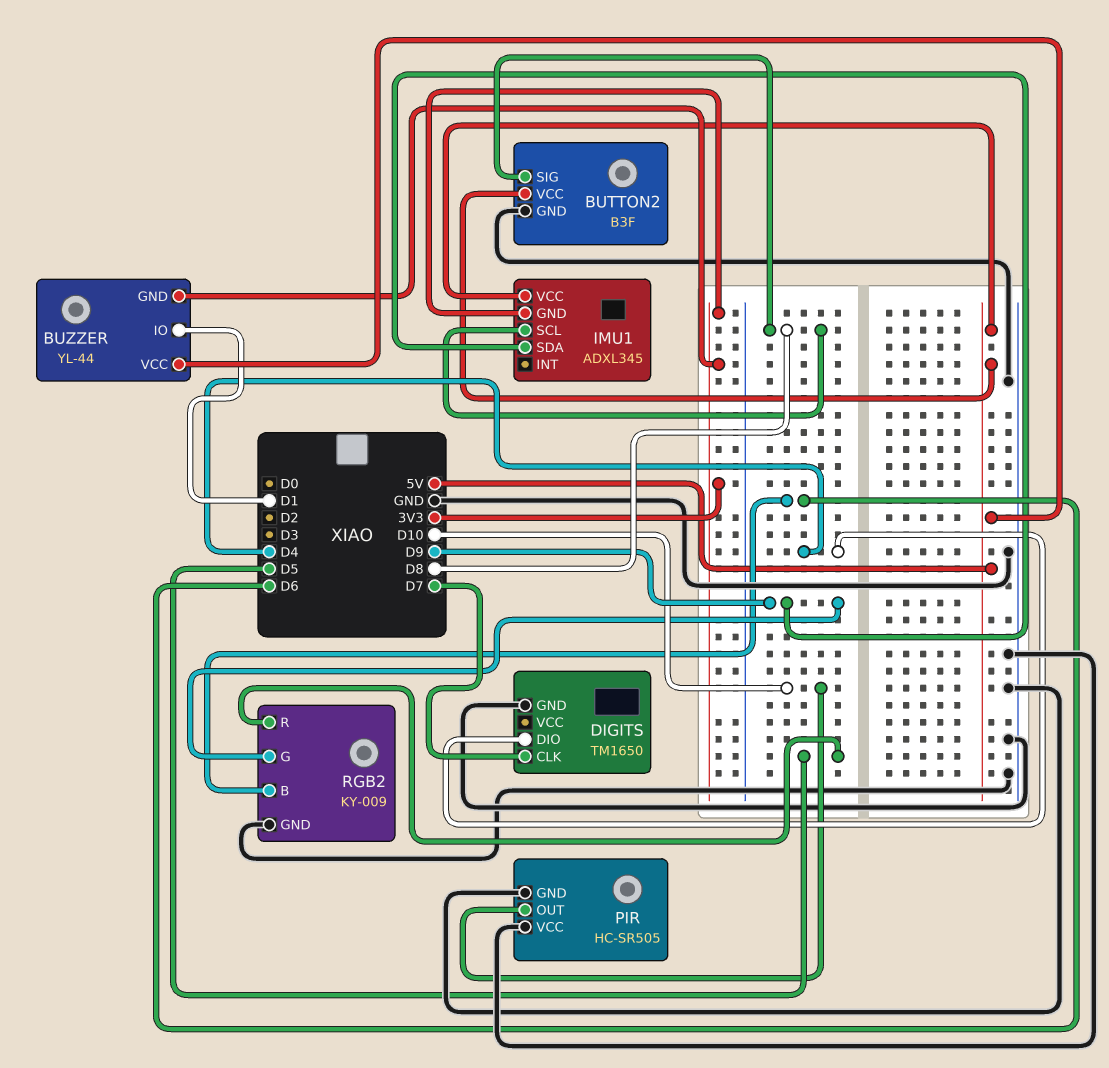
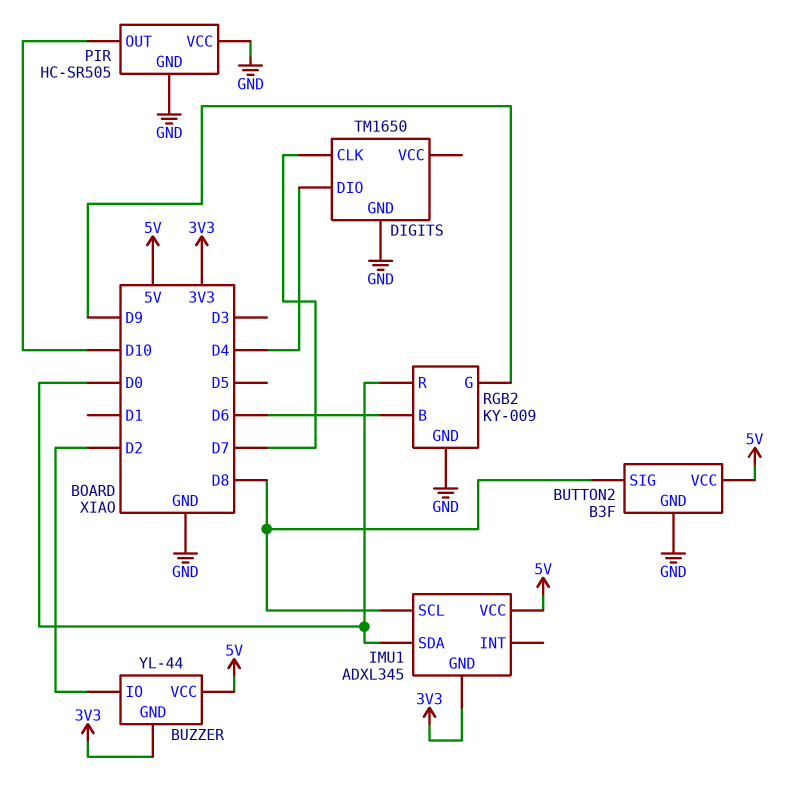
BUZZER pin IO: D1 -> D2
IMU1 pin SDA: D9 -> D0
RGB2 pin R: D5 -> D0

